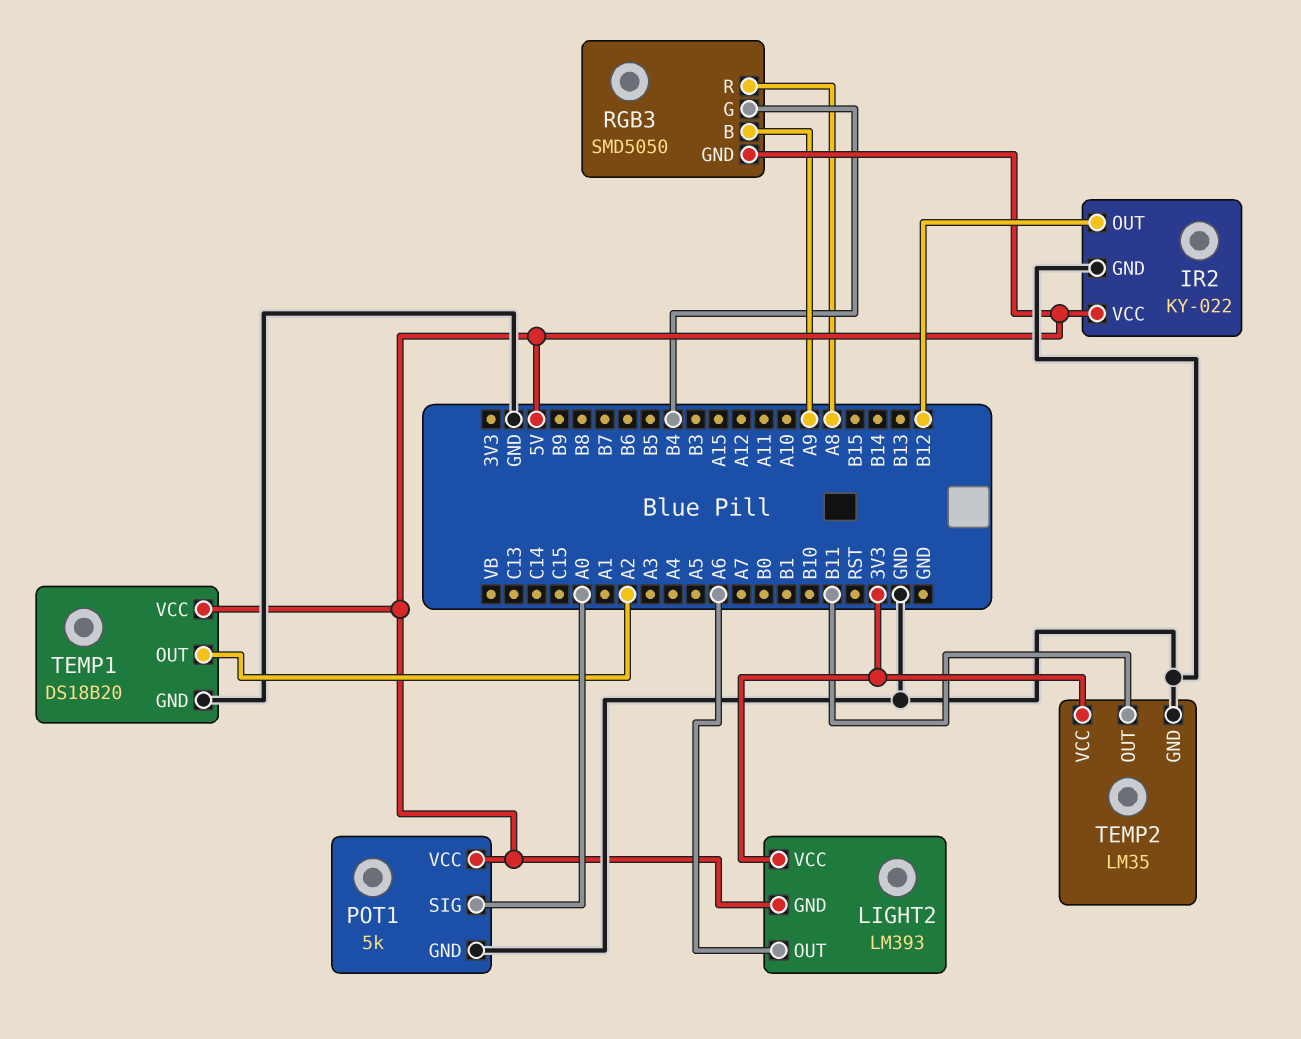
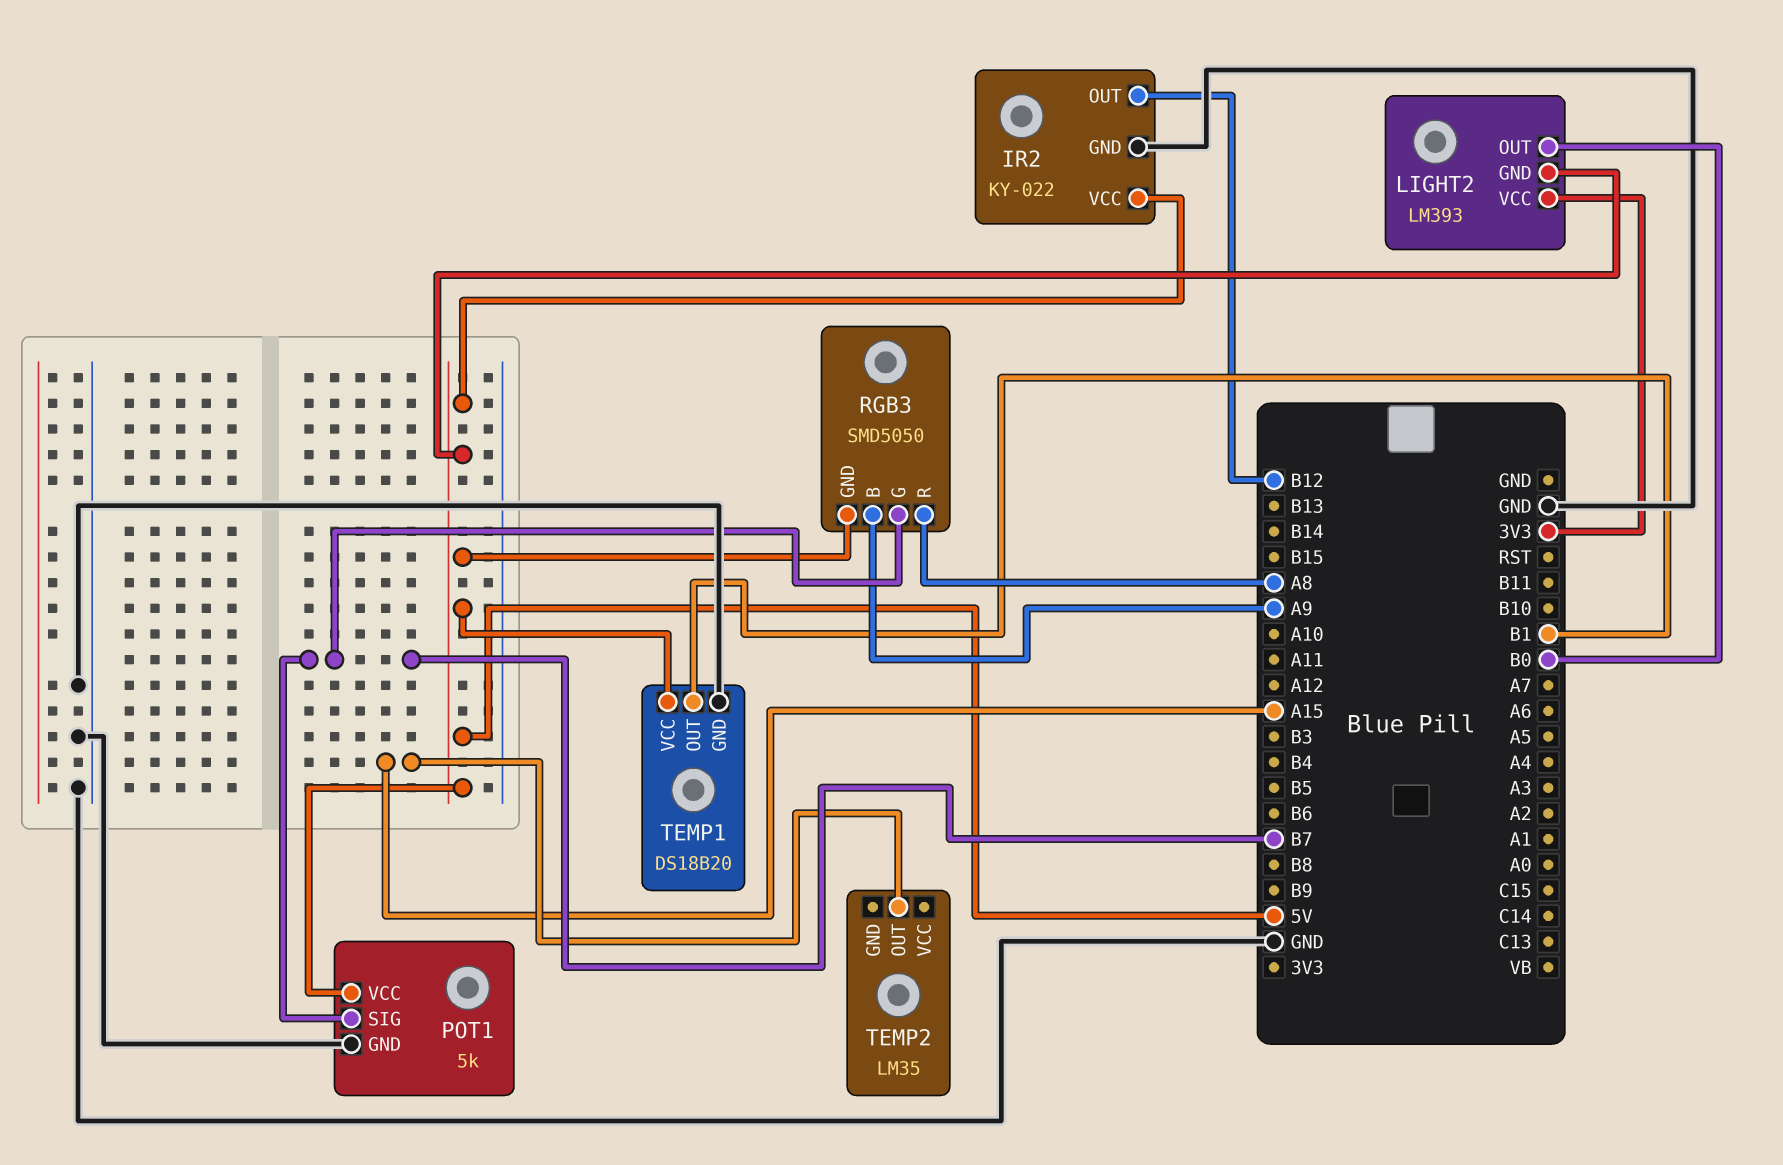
LIGHT2 pin OUT: A6 -> B0
POT1 pin SIG: A0 -> B7
RGB3 pin G: B4 -> B7
TEMP1 pin OUT: A2 -> B1
TEMP2 pin GND: GND -> none
TEMP2 pin OUT: B11 -> A15
TEMP2 pin VCC: 3V3 -> none

